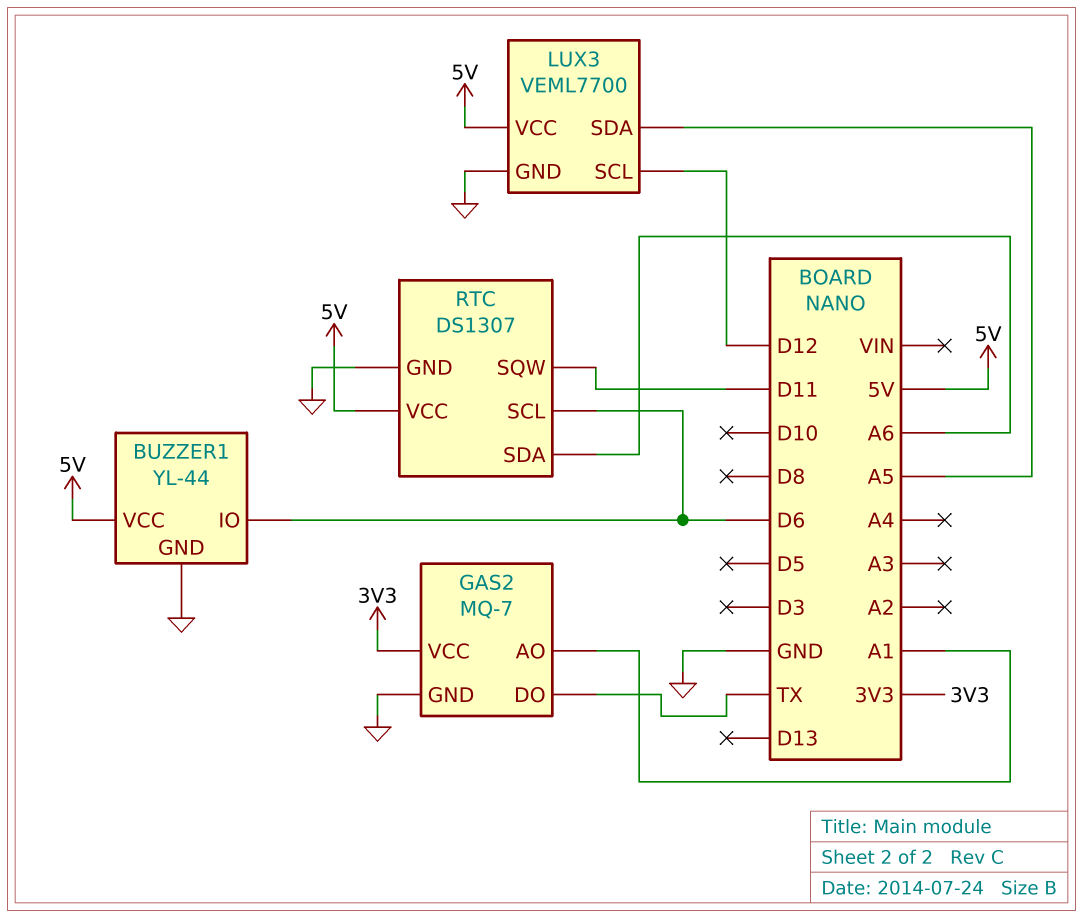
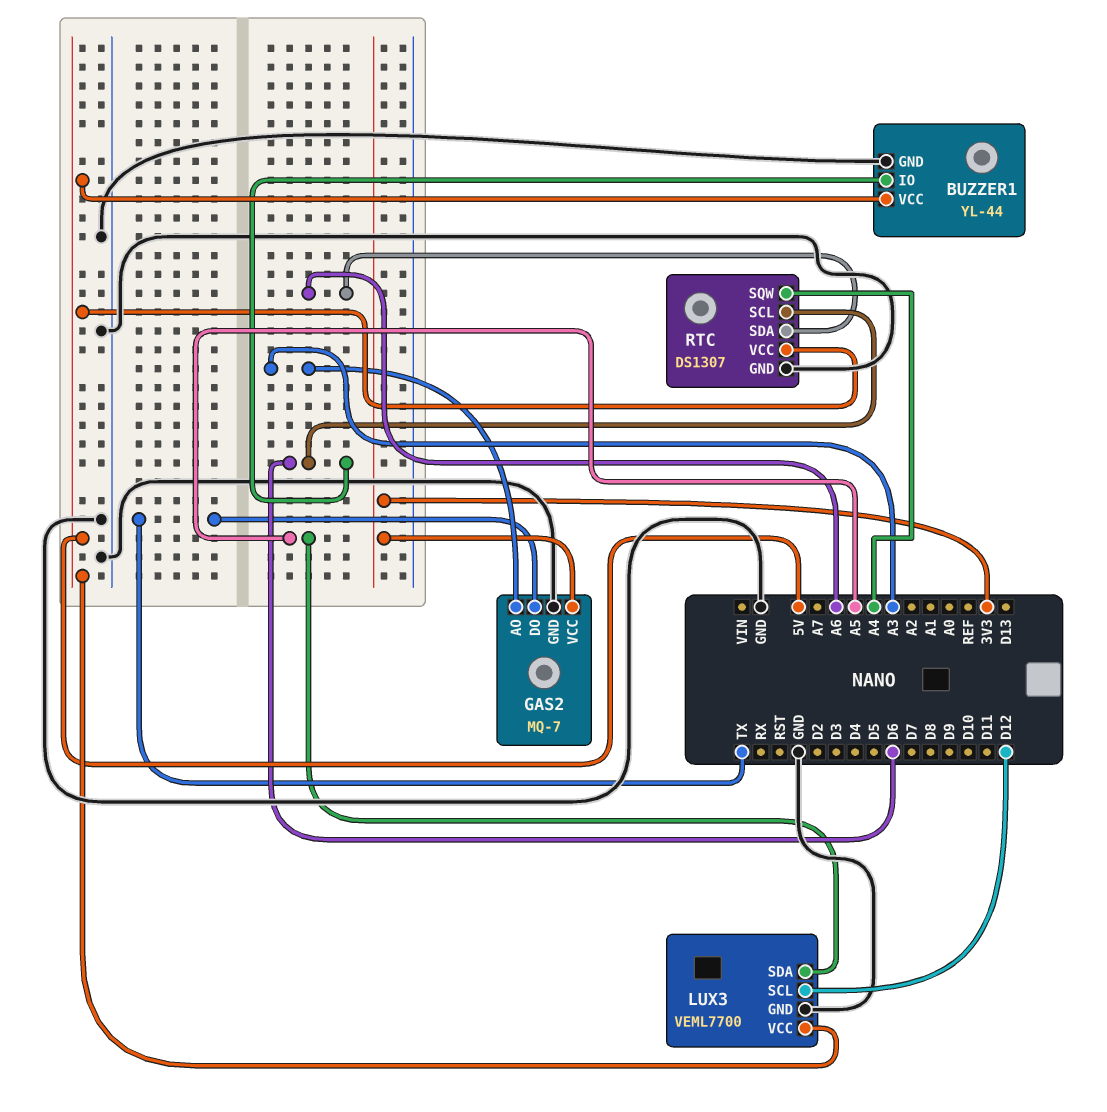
GAS2 pin AO: A1 -> A3
RTC pin SQW: D11 -> A4

